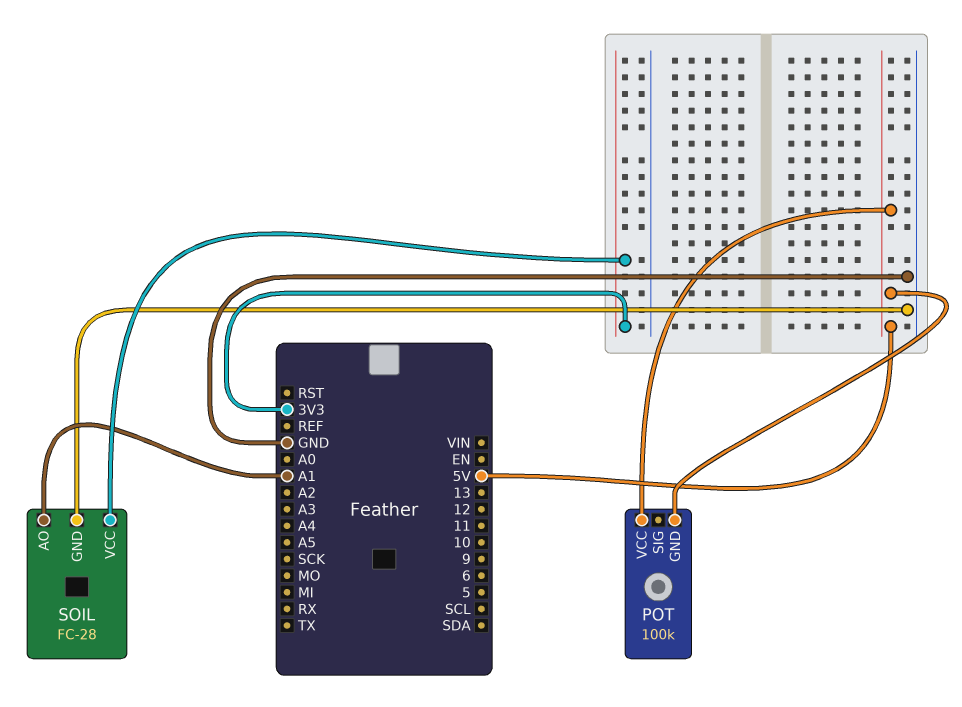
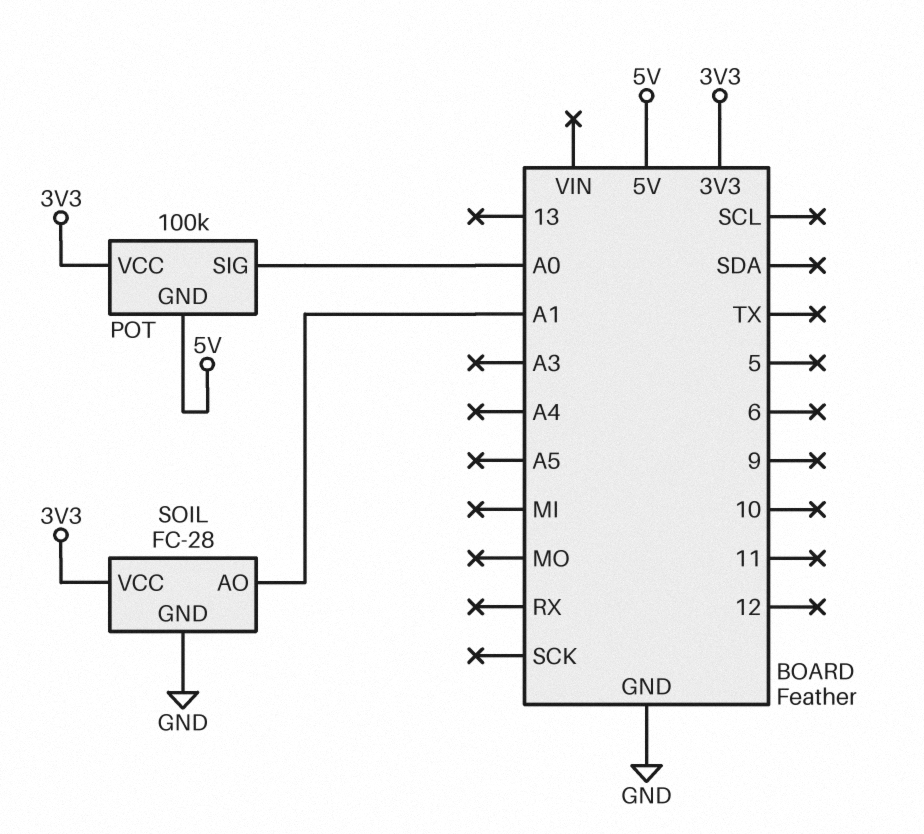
POT pin SIG: none -> A0
POT pin VCC: 5V -> 3V3

